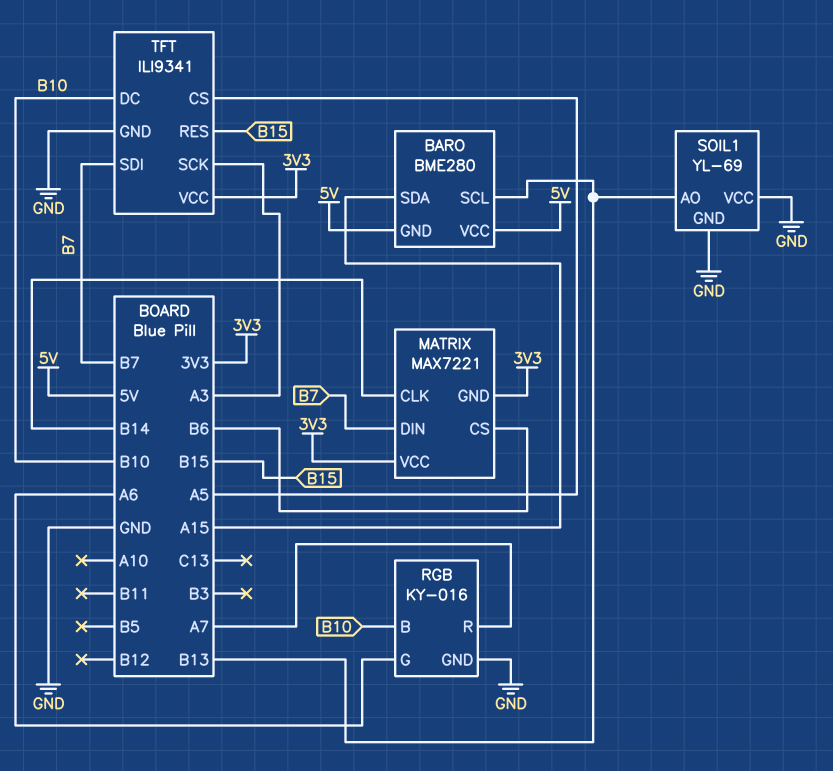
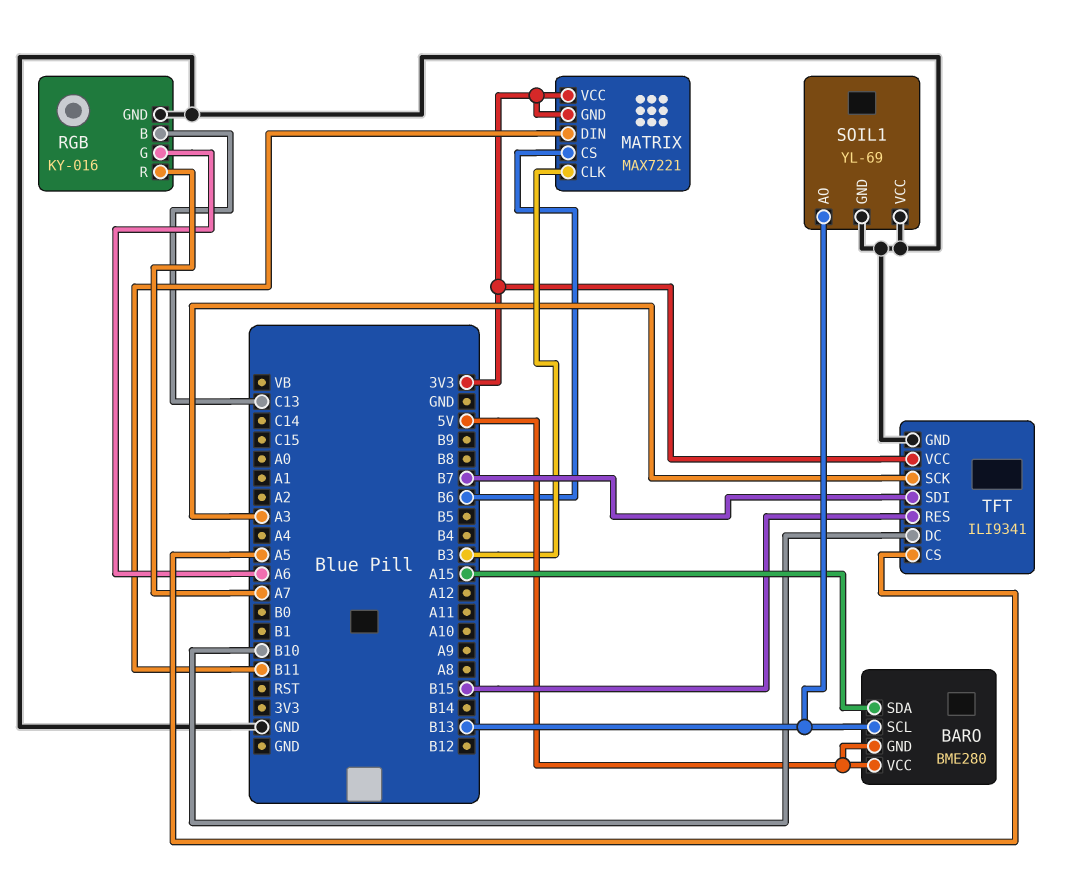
MATRIX pin CLK: B14 -> B3
MATRIX pin DIN: B7 -> B11
RGB pin B: B10 -> C13

